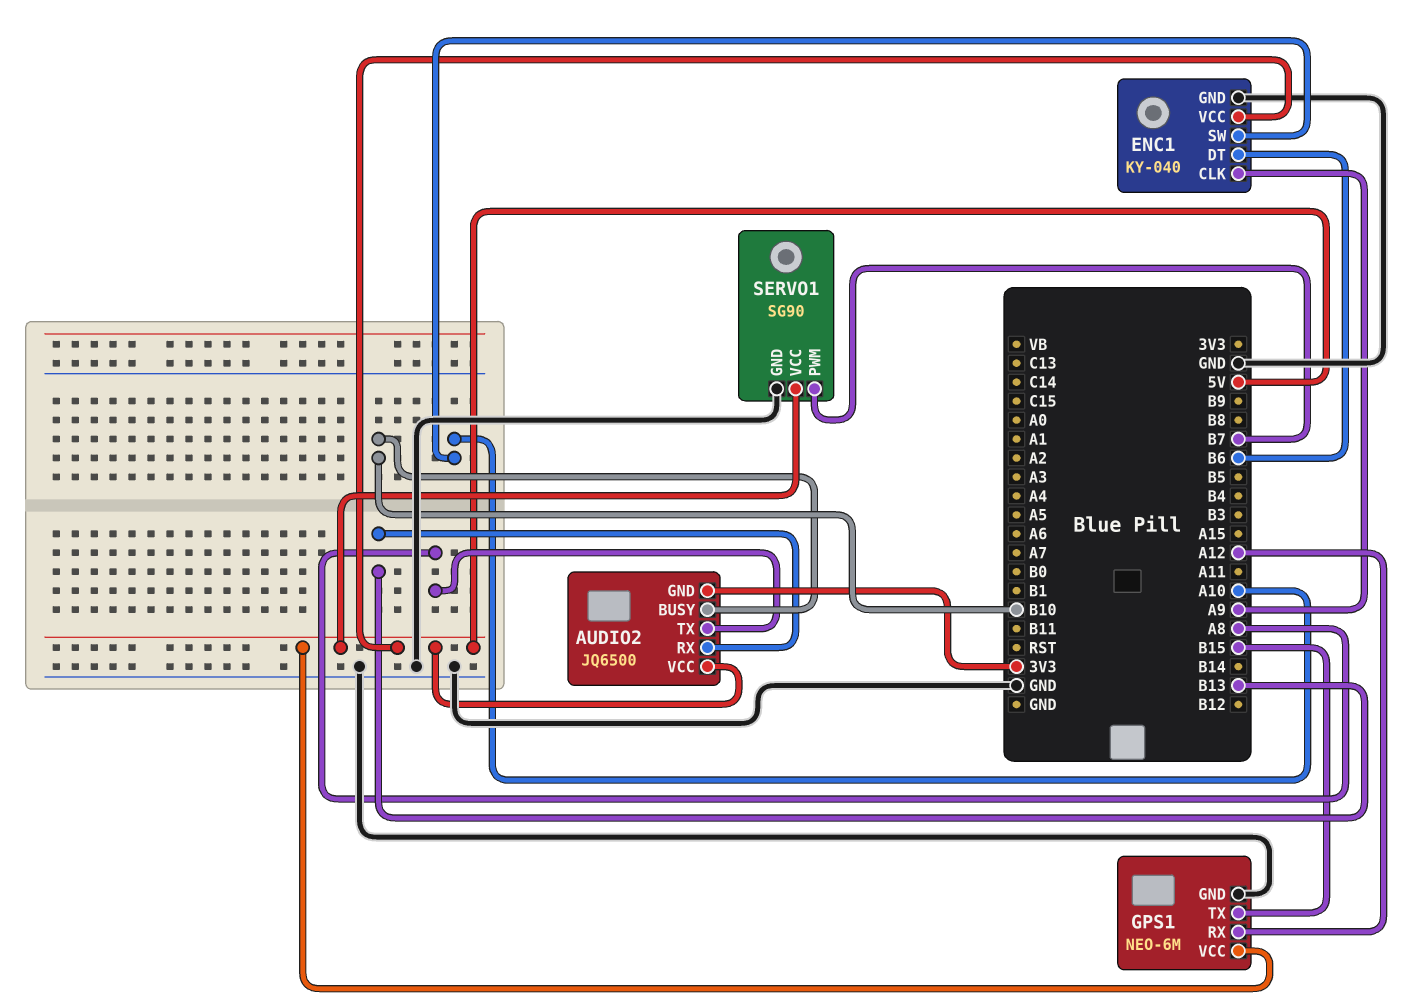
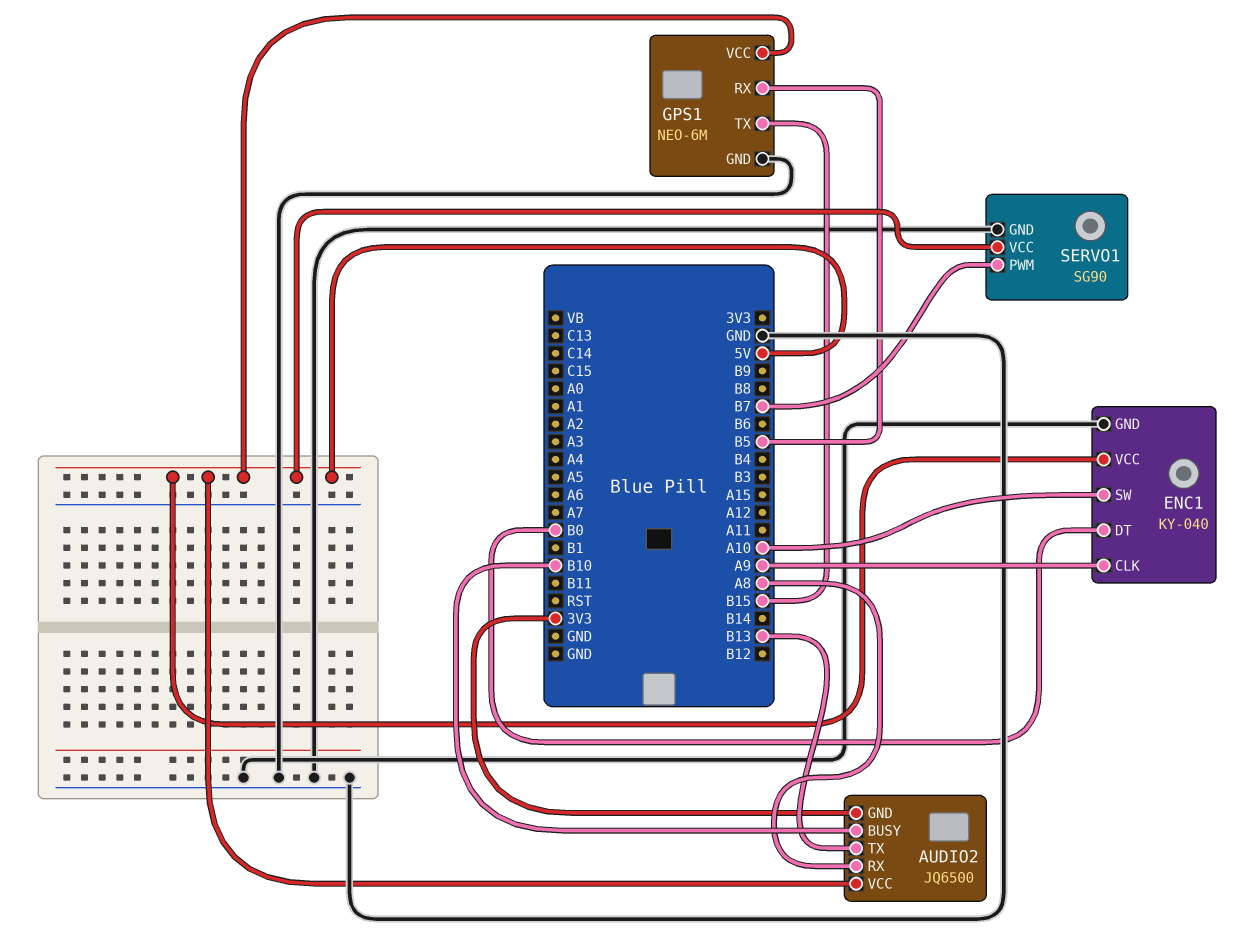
AUDIO2 pin RX: B13 -> A8
AUDIO2 pin TX: A8 -> B13
ENC1 pin DT: B6 -> B0
GPS1 pin RX: A12 -> B5

